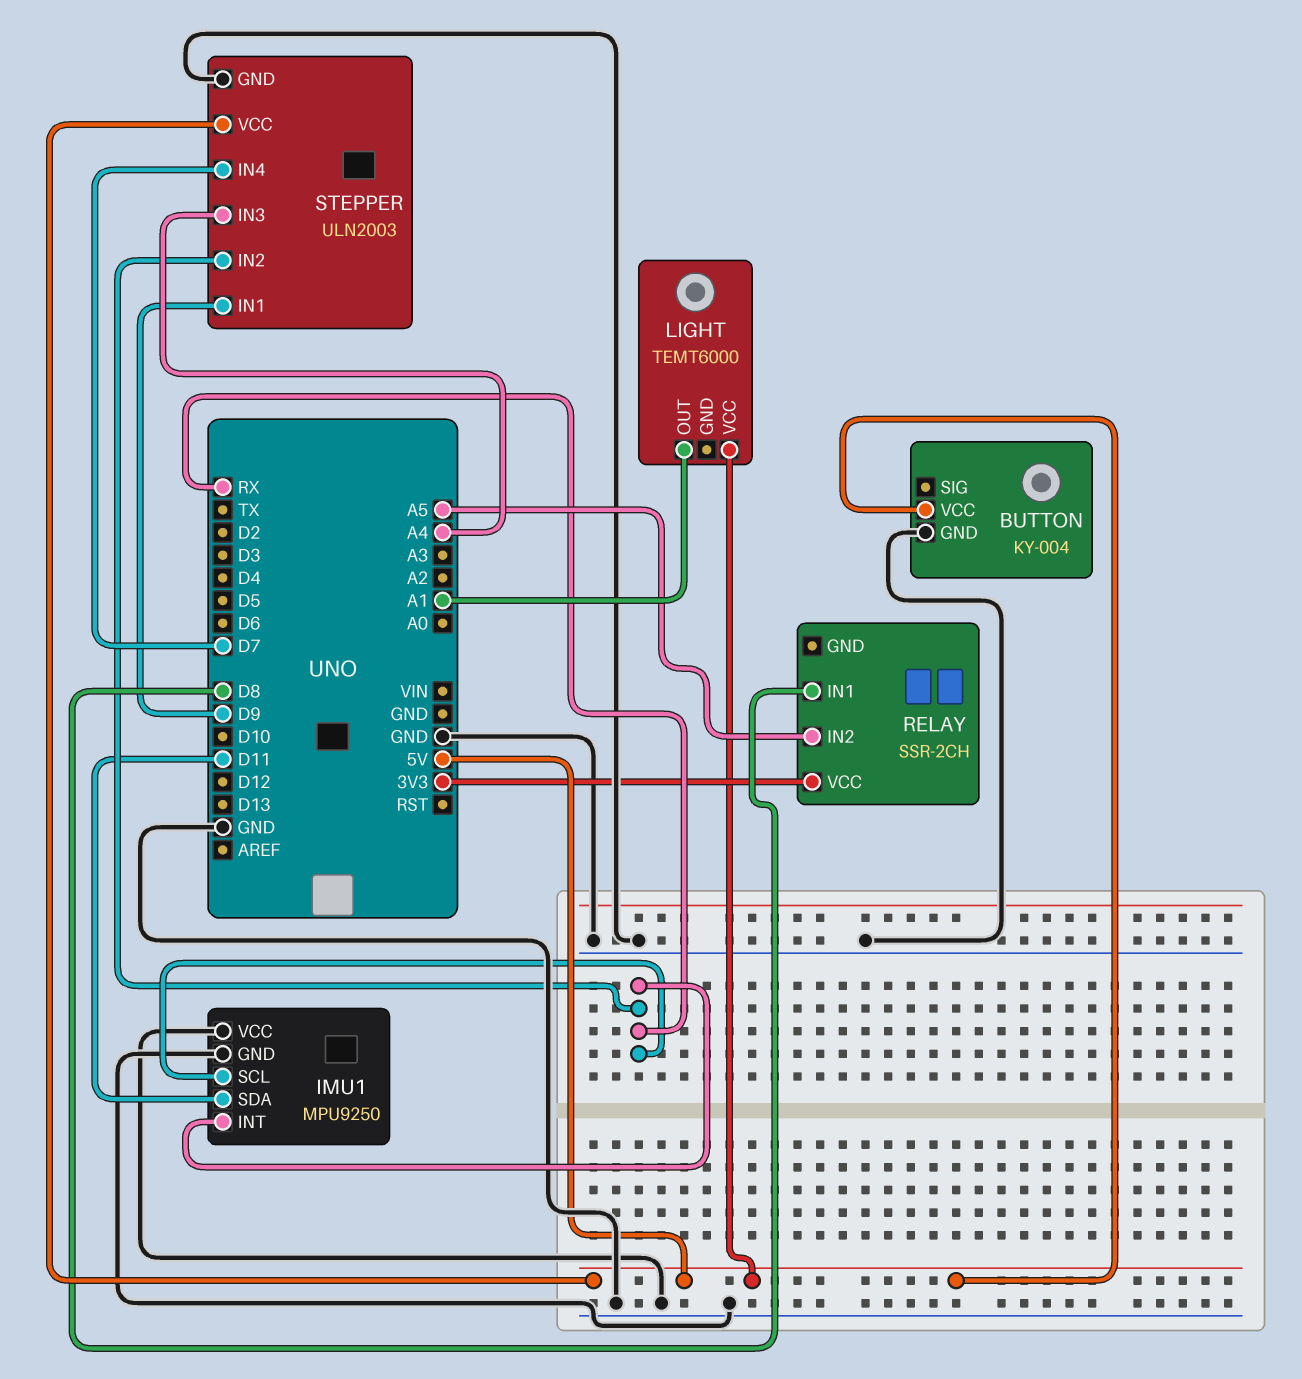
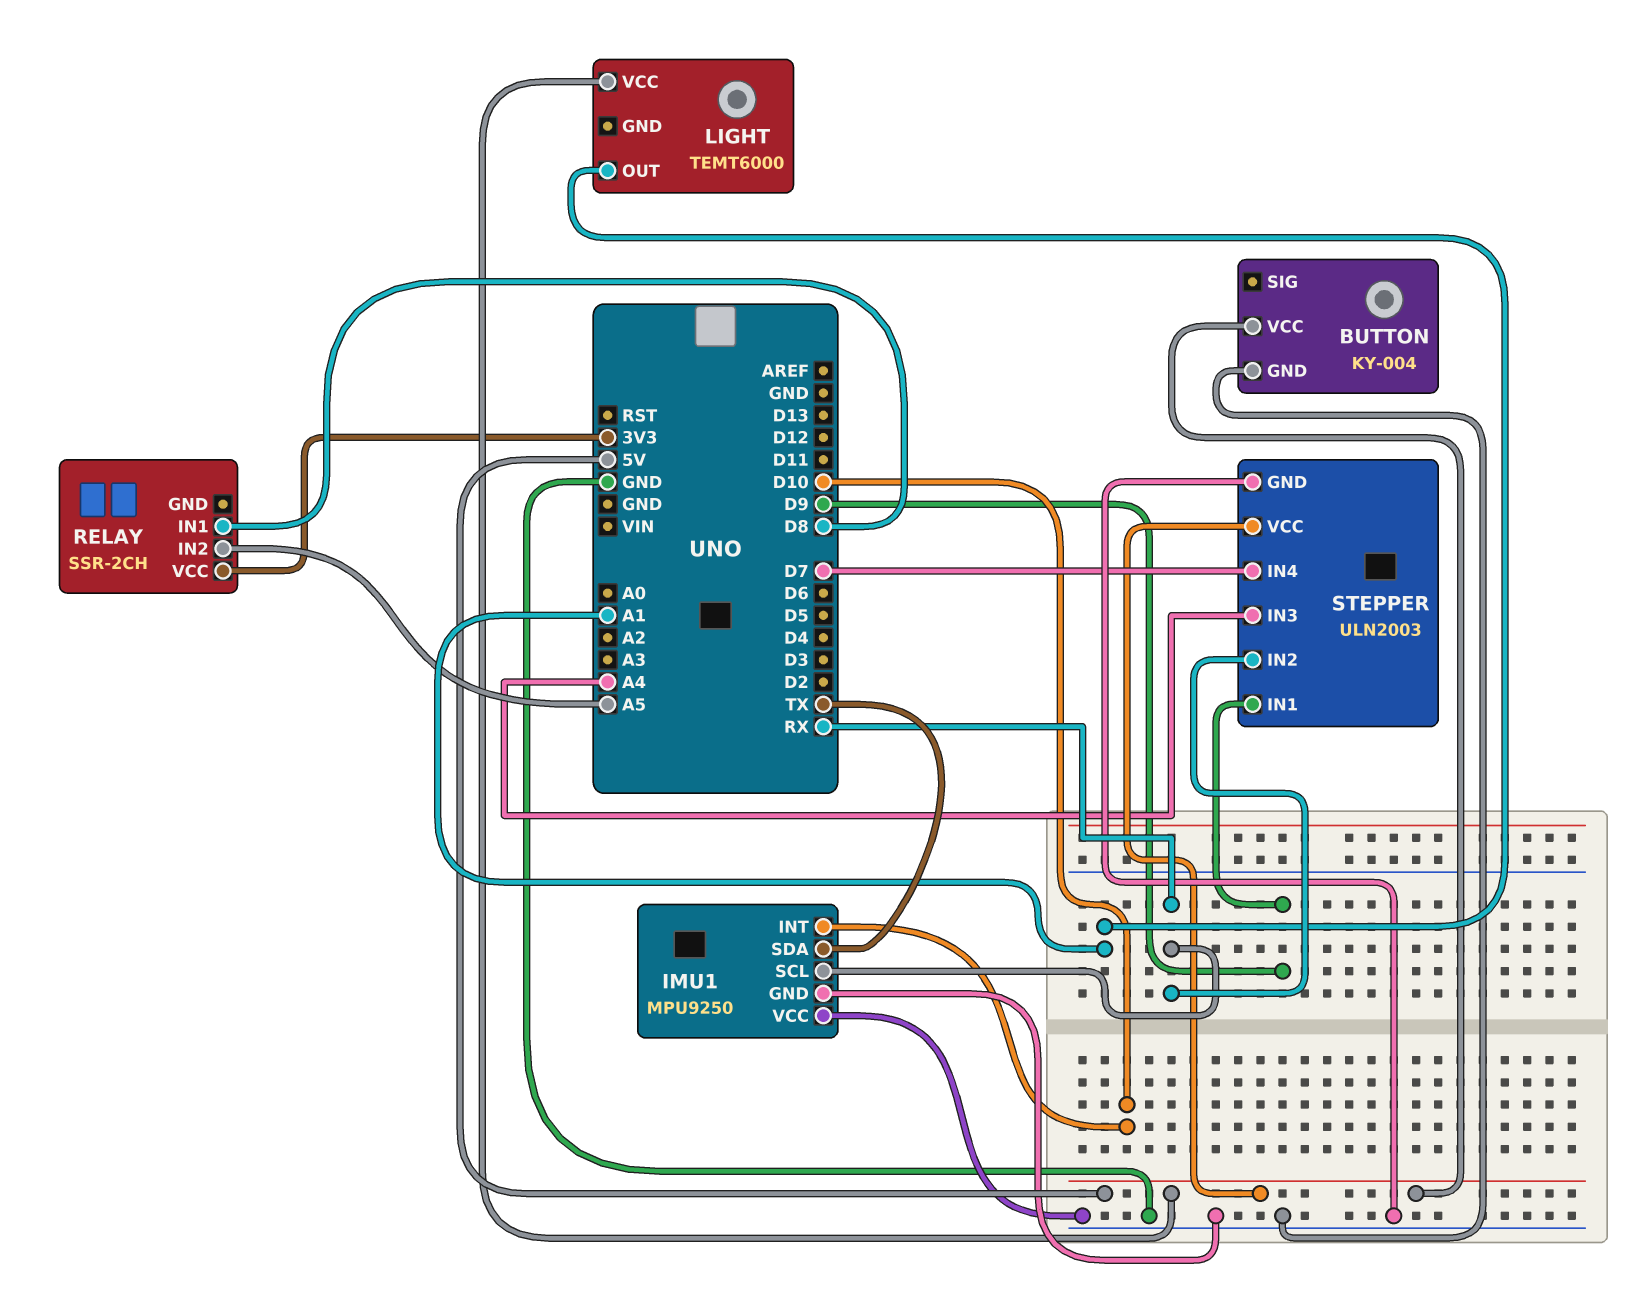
IMU1 pin INT: RX -> D10
IMU1 pin SDA: D11 -> TX

